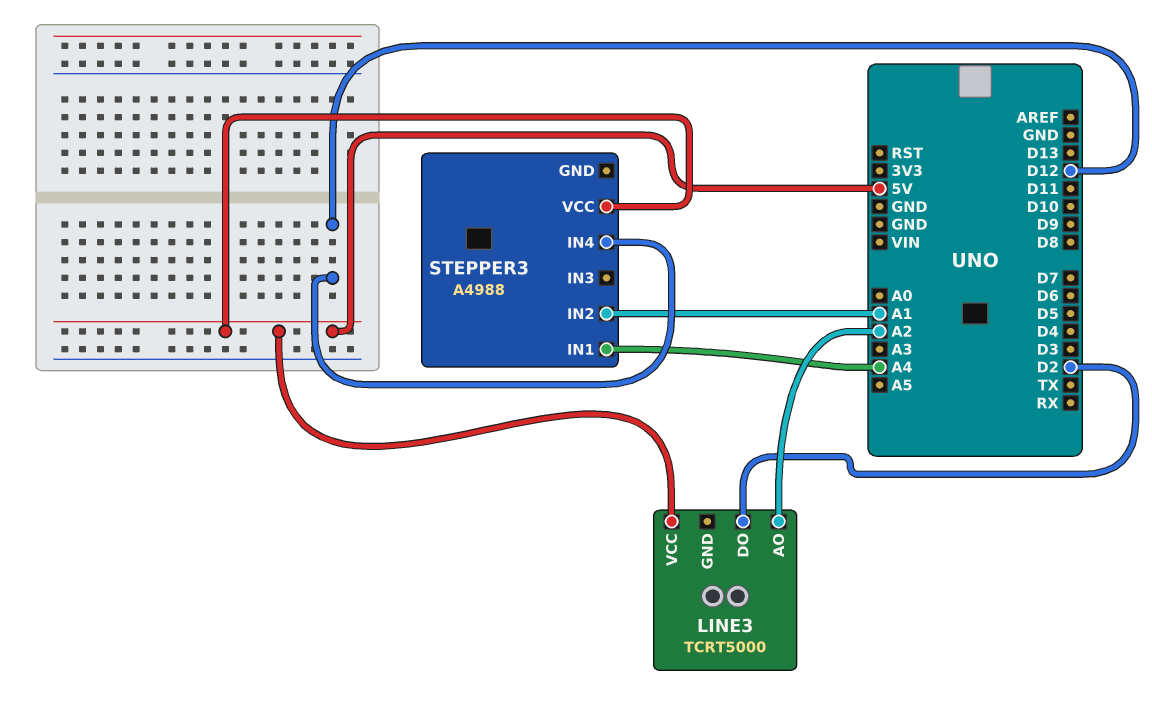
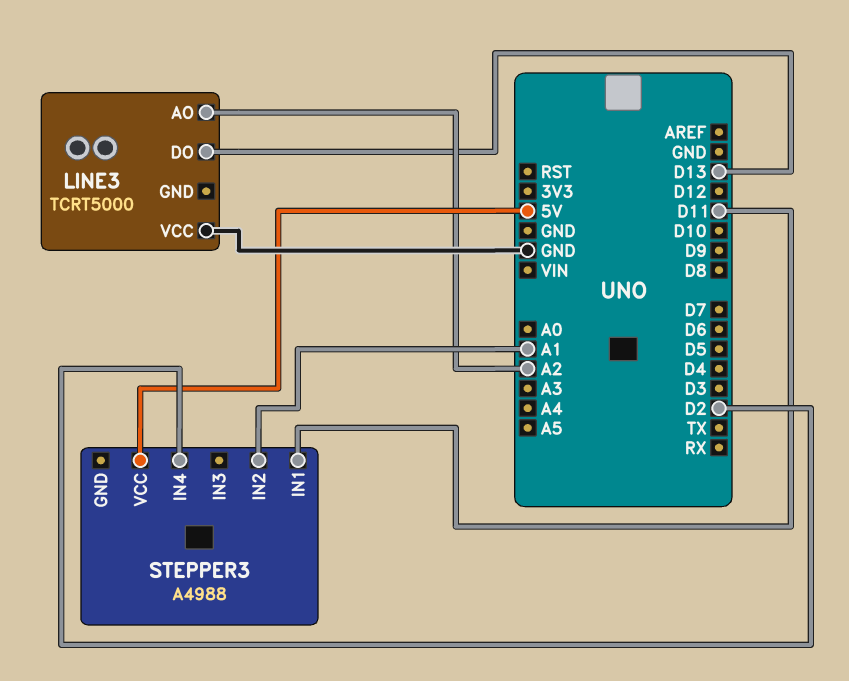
LINE3 pin DO: D2 -> D13
LINE3 pin VCC: 5V -> GND
STEPPER3 pin IN1: A4 -> D11
STEPPER3 pin IN4: D12 -> D2

